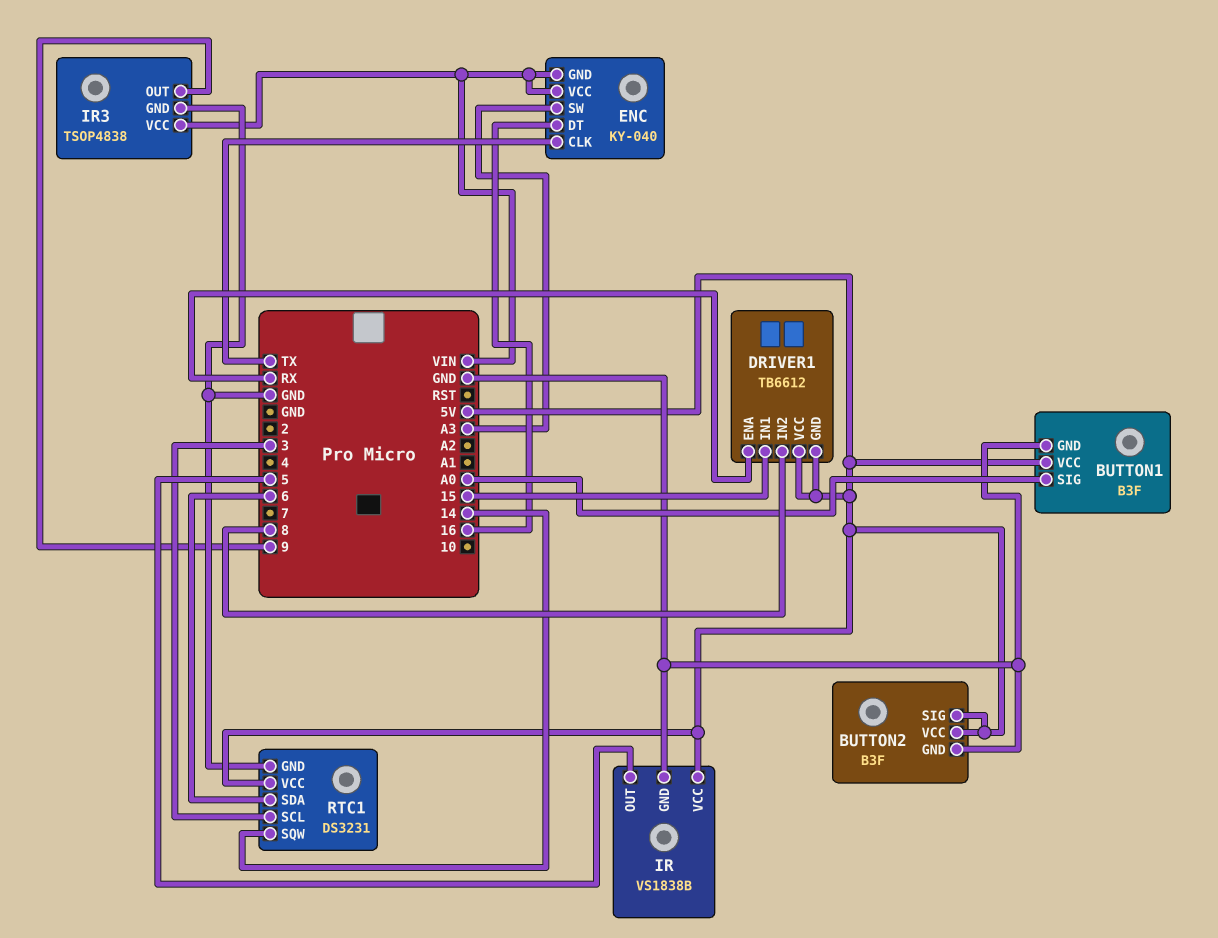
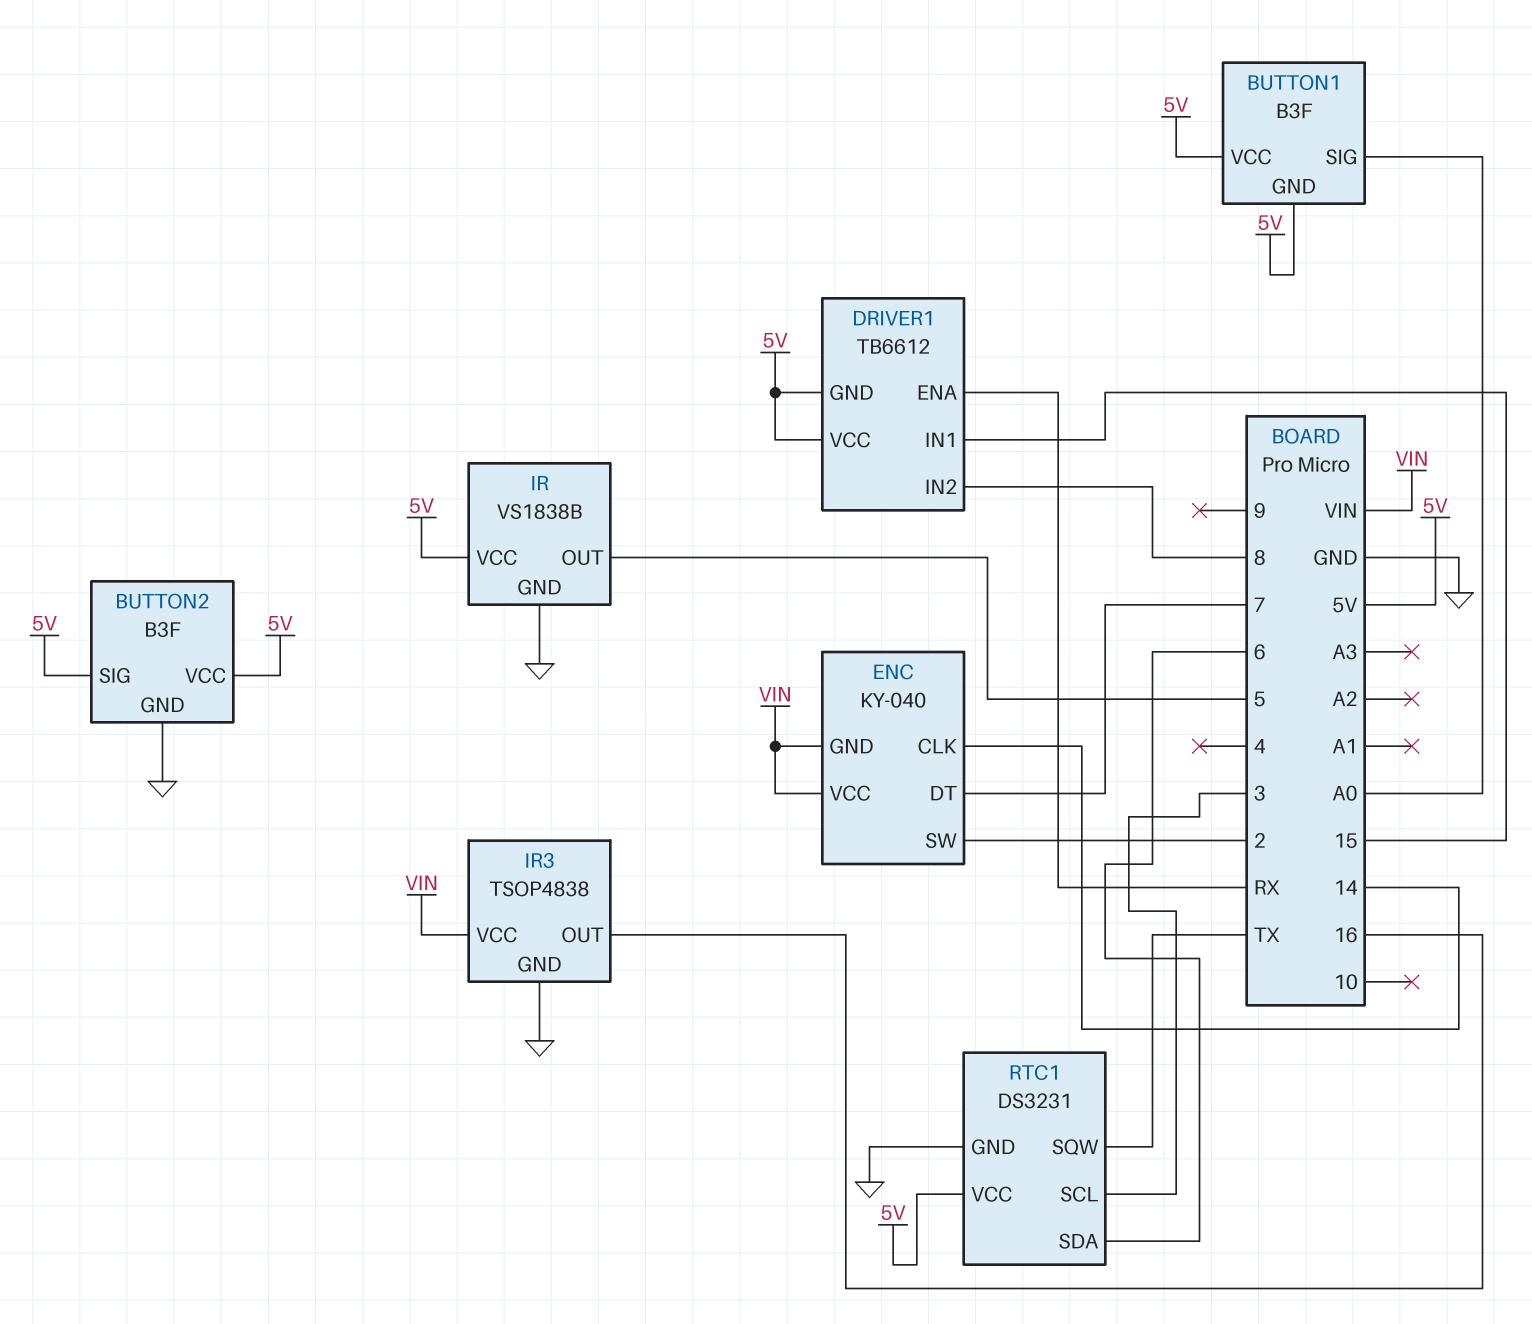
BUTTON1 pin GND: GND -> 5V
ENC pin CLK: TX -> 14
ENC pin DT: 16 -> 7
ENC pin SW: A3 -> 2
IR3 pin OUT: 9 -> 16
RTC1 pin SQW: 14 -> TX

